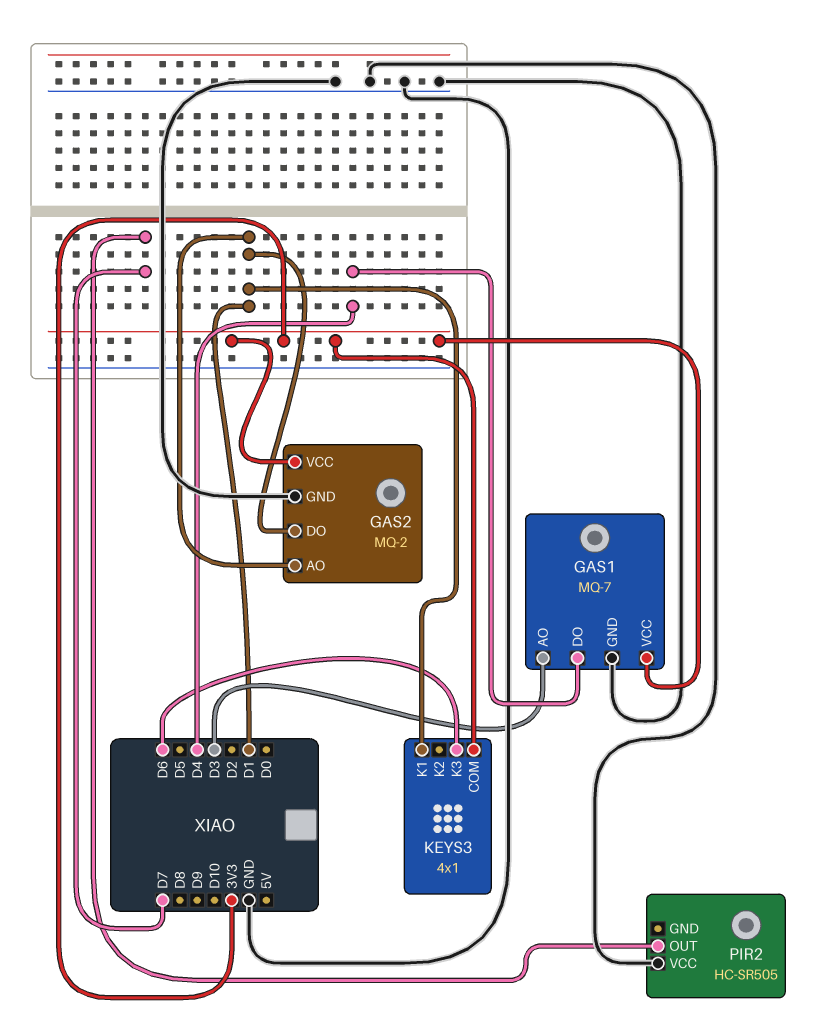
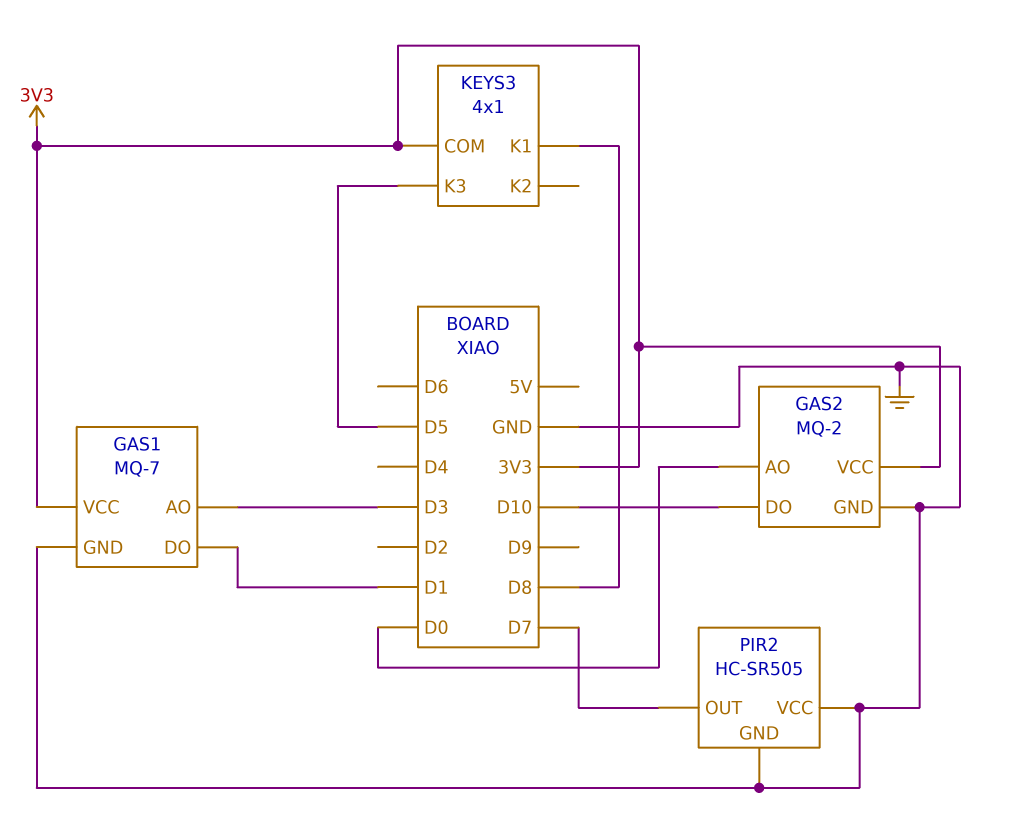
GAS1 pin DO: D4 -> D1
GAS2 pin AO: D1 -> D0
GAS2 pin DO: D1 -> D10
KEYS3 pin K1: D1 -> D8
KEYS3 pin K3: D6 -> D5
PIR2 pin GND: none -> GND

